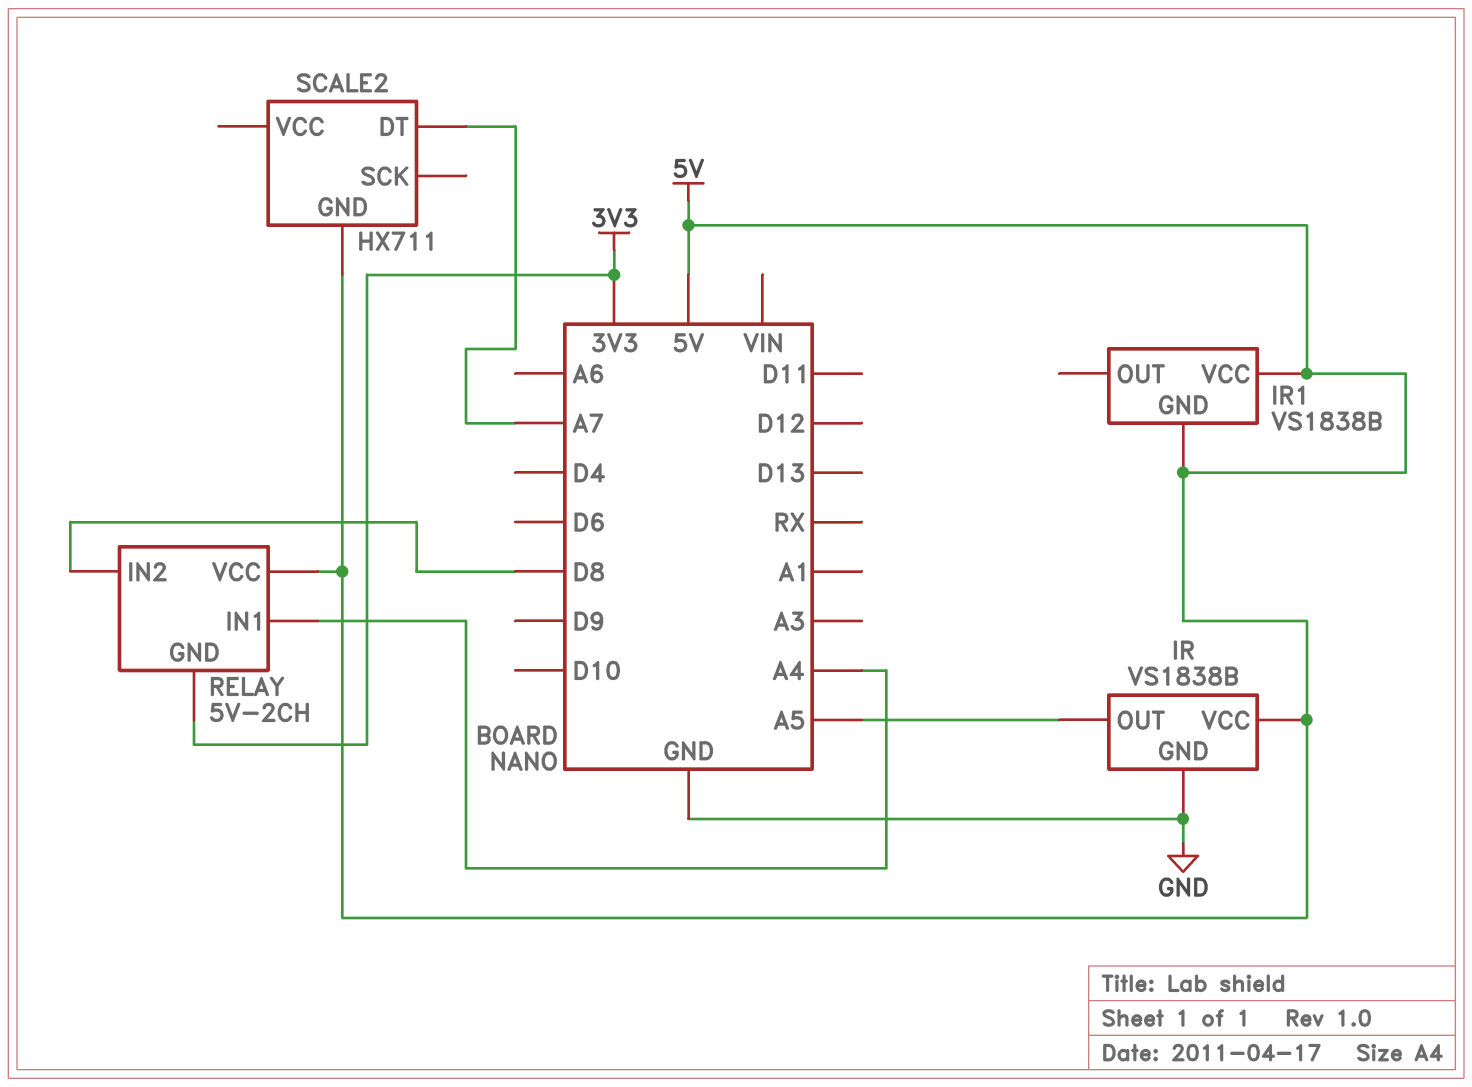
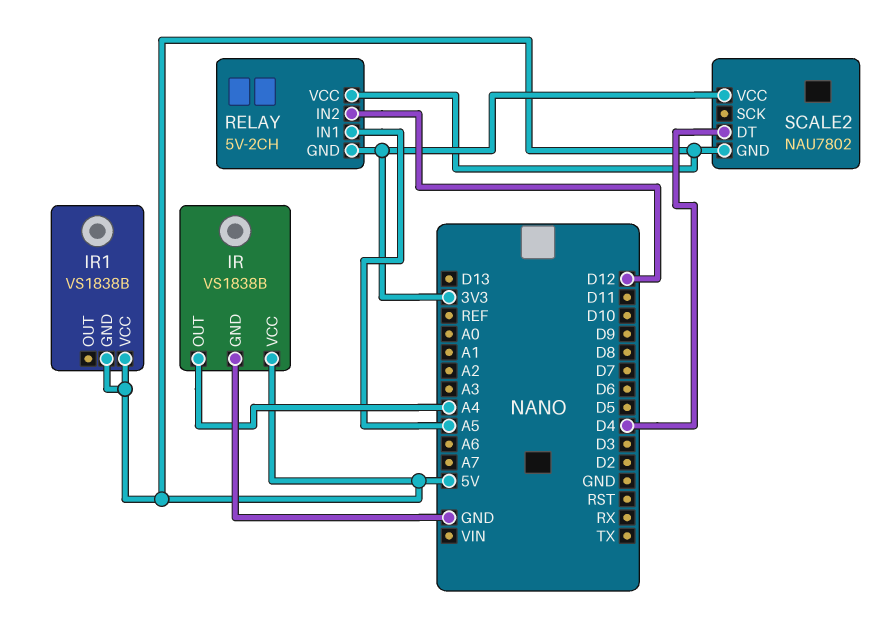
IR pin OUT: A5 -> A4
RELAY pin IN1: A4 -> A5
RELAY pin IN2: D8 -> D12
SCALE2: HX711 -> NAU7802
SCALE2 pin DT: A7 -> D4
SCALE2 pin VCC: none -> 3V3

